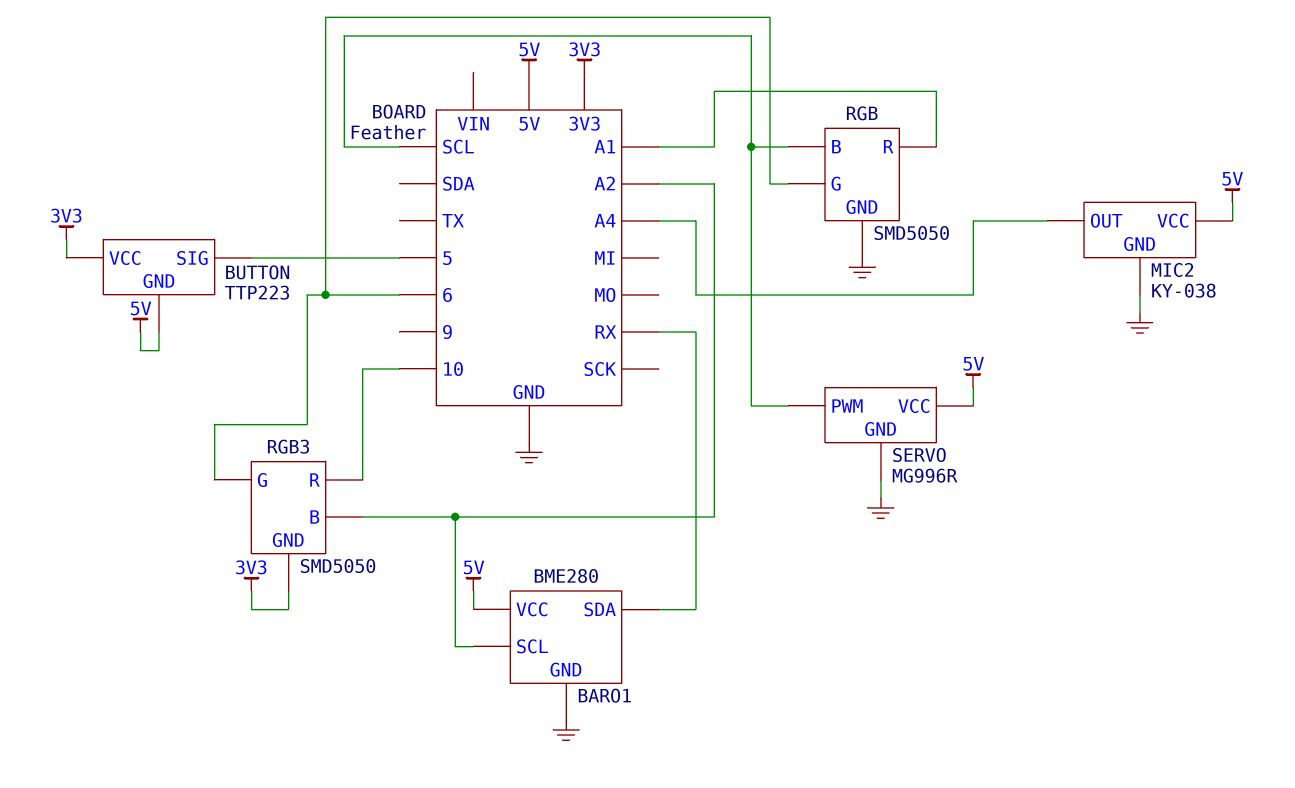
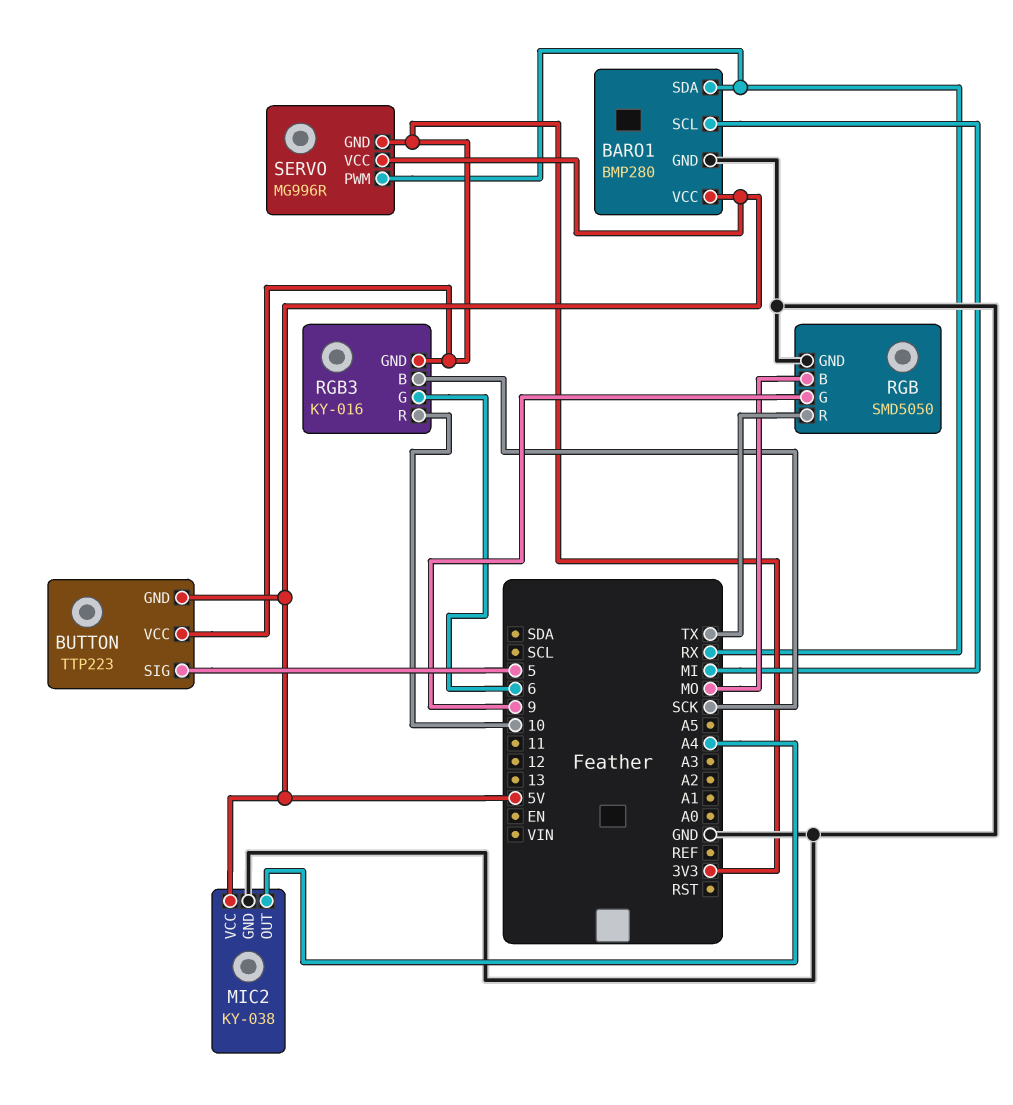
BARO1: BME280 -> BMP280
BARO1 pin SCL: A2 -> MI
RGB pin B: SCL -> MO
RGB pin G: 6 -> 9
RGB pin R: A1 -> TX
RGB3: SMD5050 -> KY-016
RGB3 pin B: A2 -> SCK
SERVO pin GND: GND -> 3V3
SERVO pin PWM: SCL -> RX

